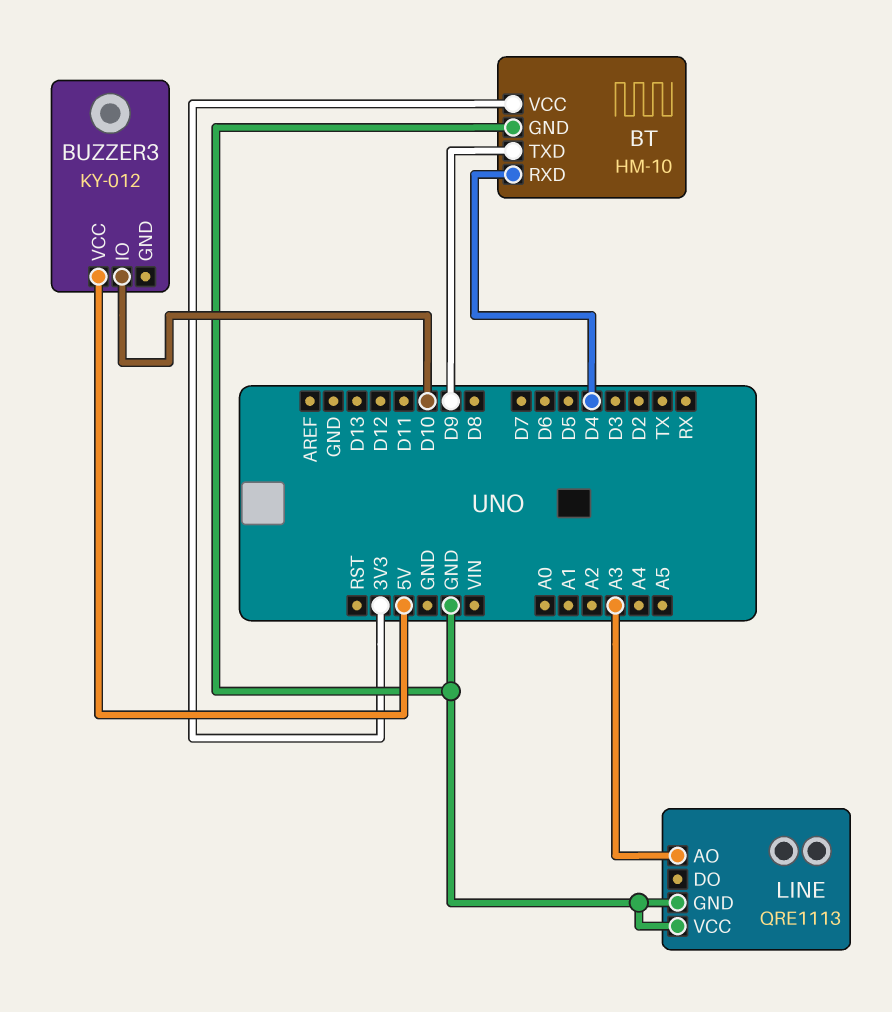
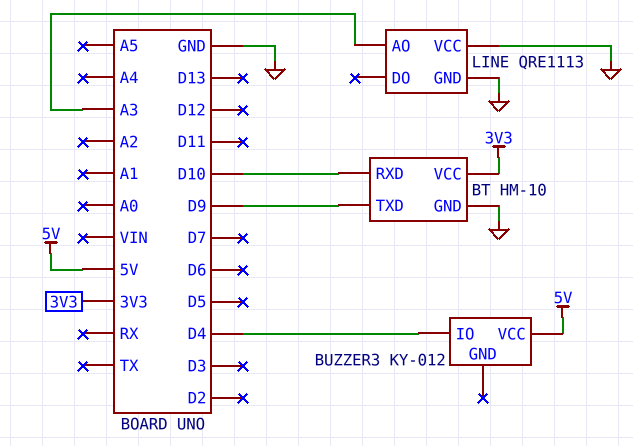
BT pin RXD: D4 -> D10
BUZZER3 pin IO: D10 -> D4

